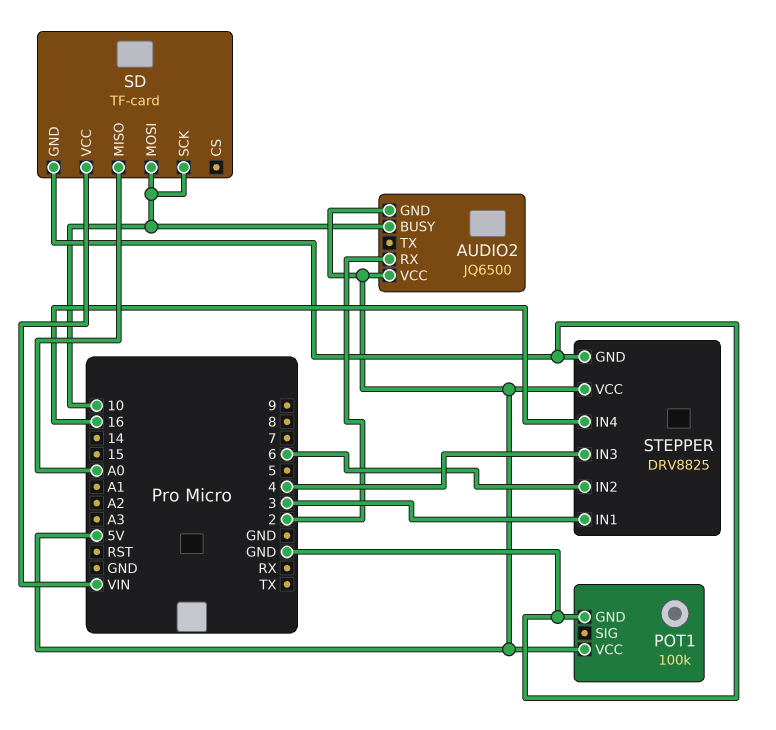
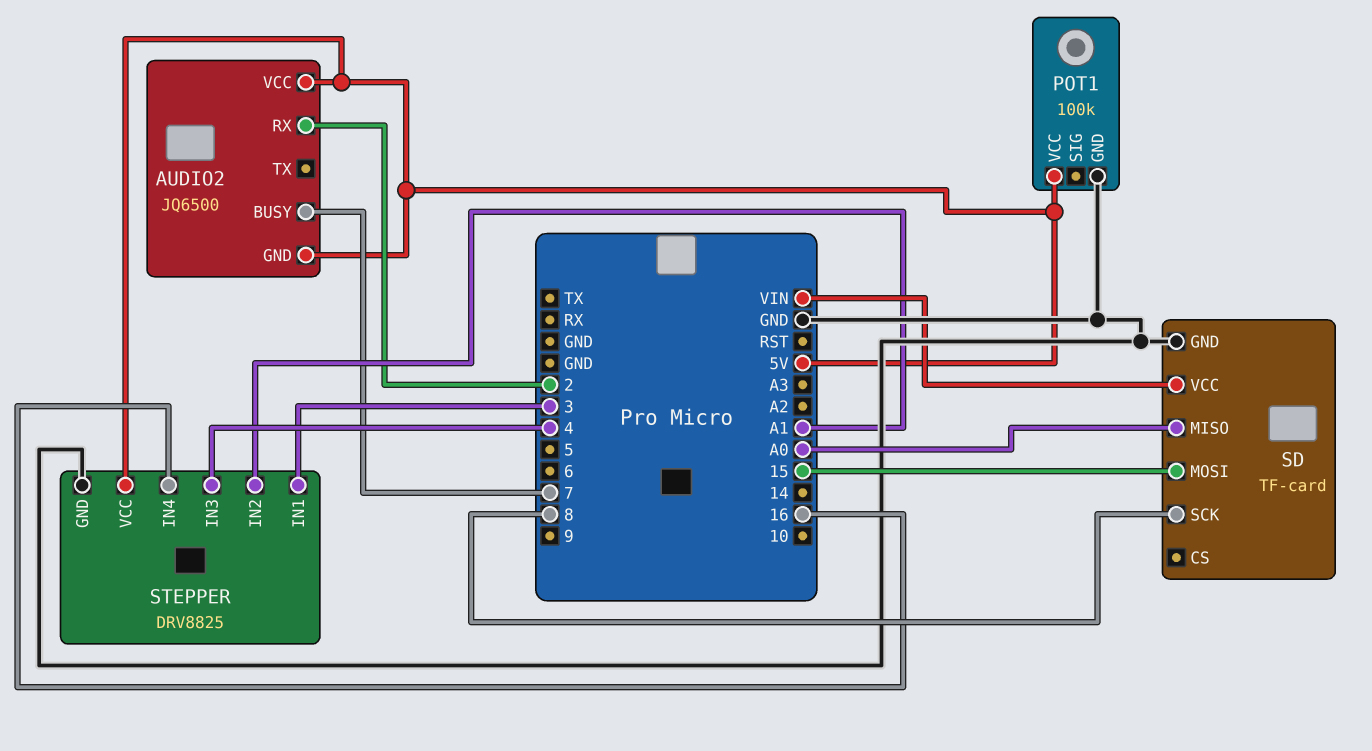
AUDIO2 pin BUSY: 10 -> 7
SD pin MOSI: 10 -> 15
SD pin SCK: 10 -> 8
STEPPER pin IN2: 6 -> A1

